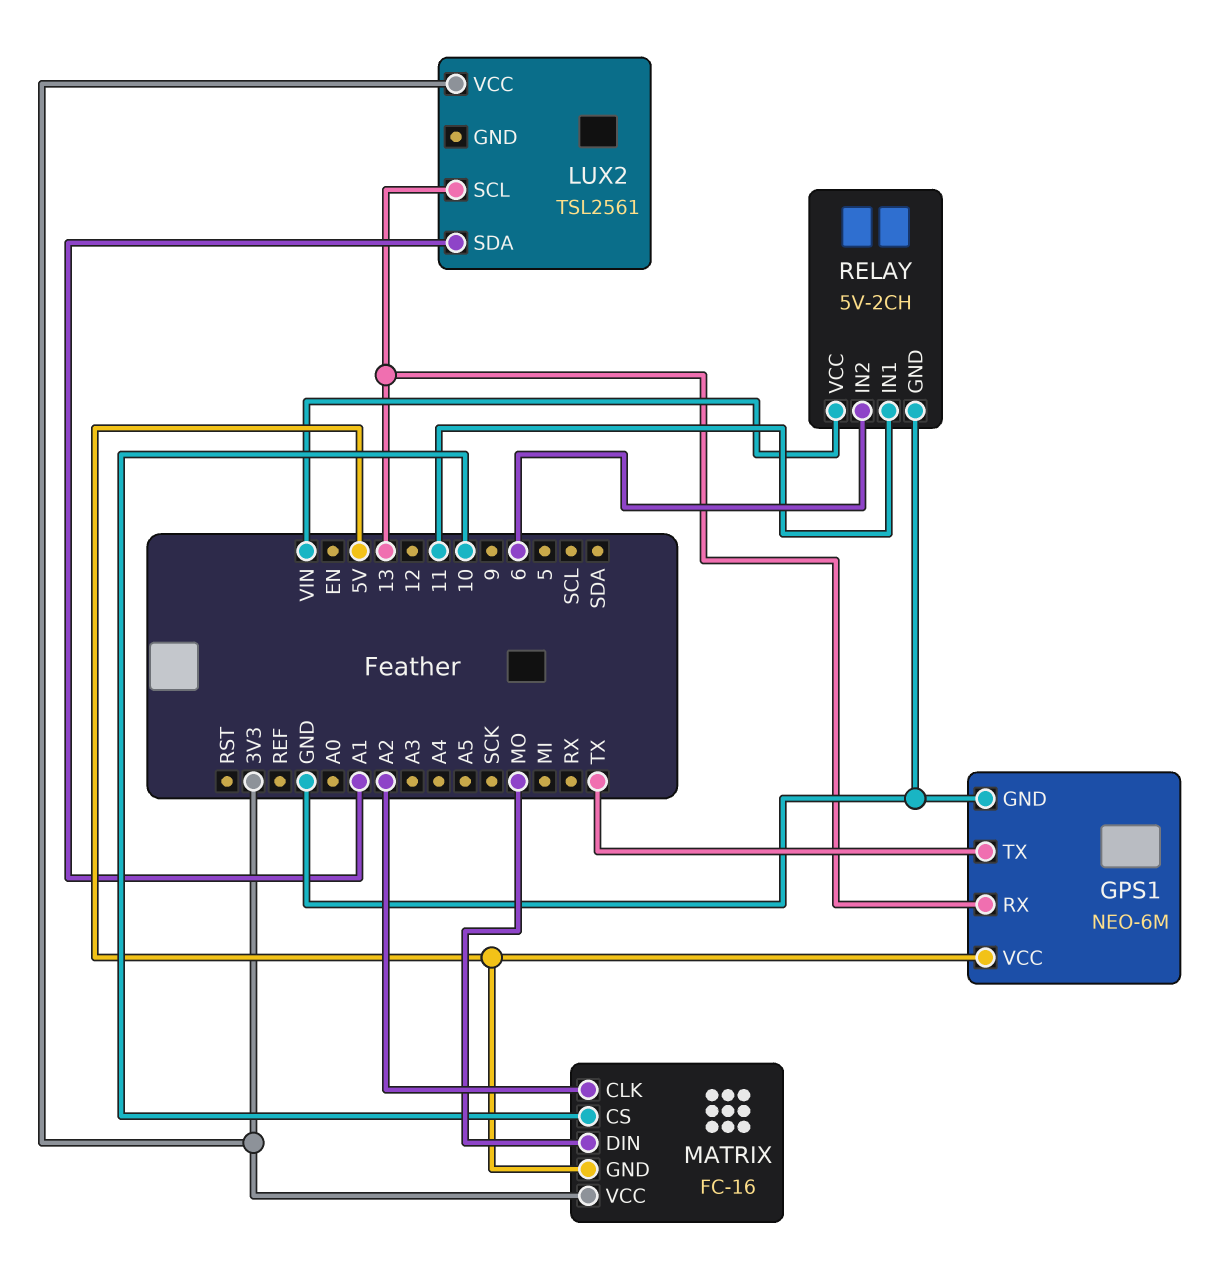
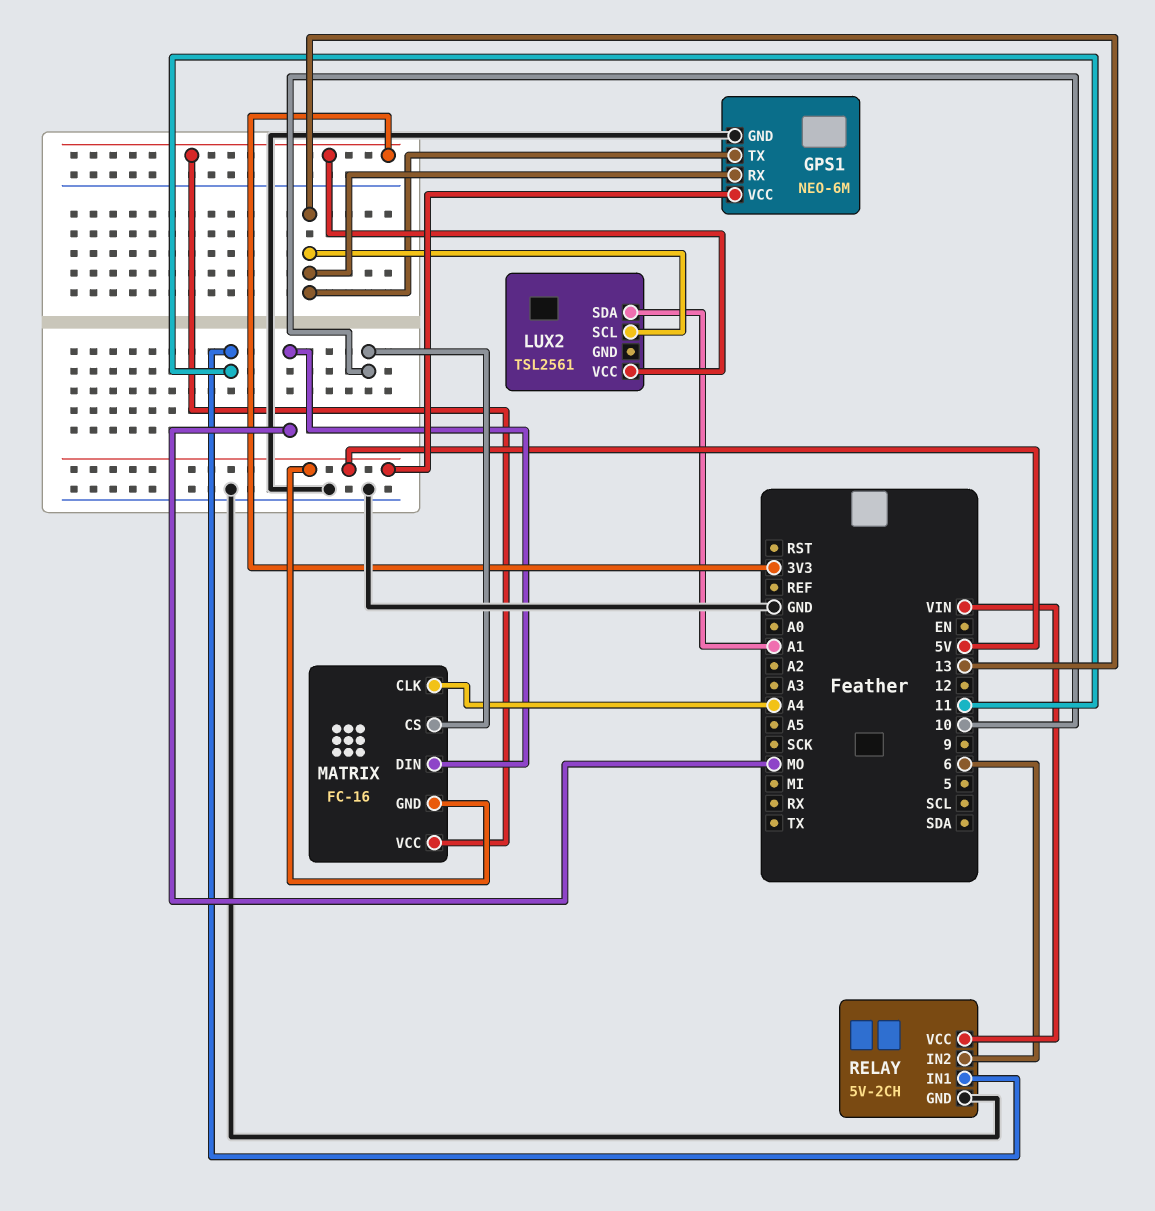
GPS1 pin TX: TX -> 13
MATRIX pin CLK: A2 -> A4

